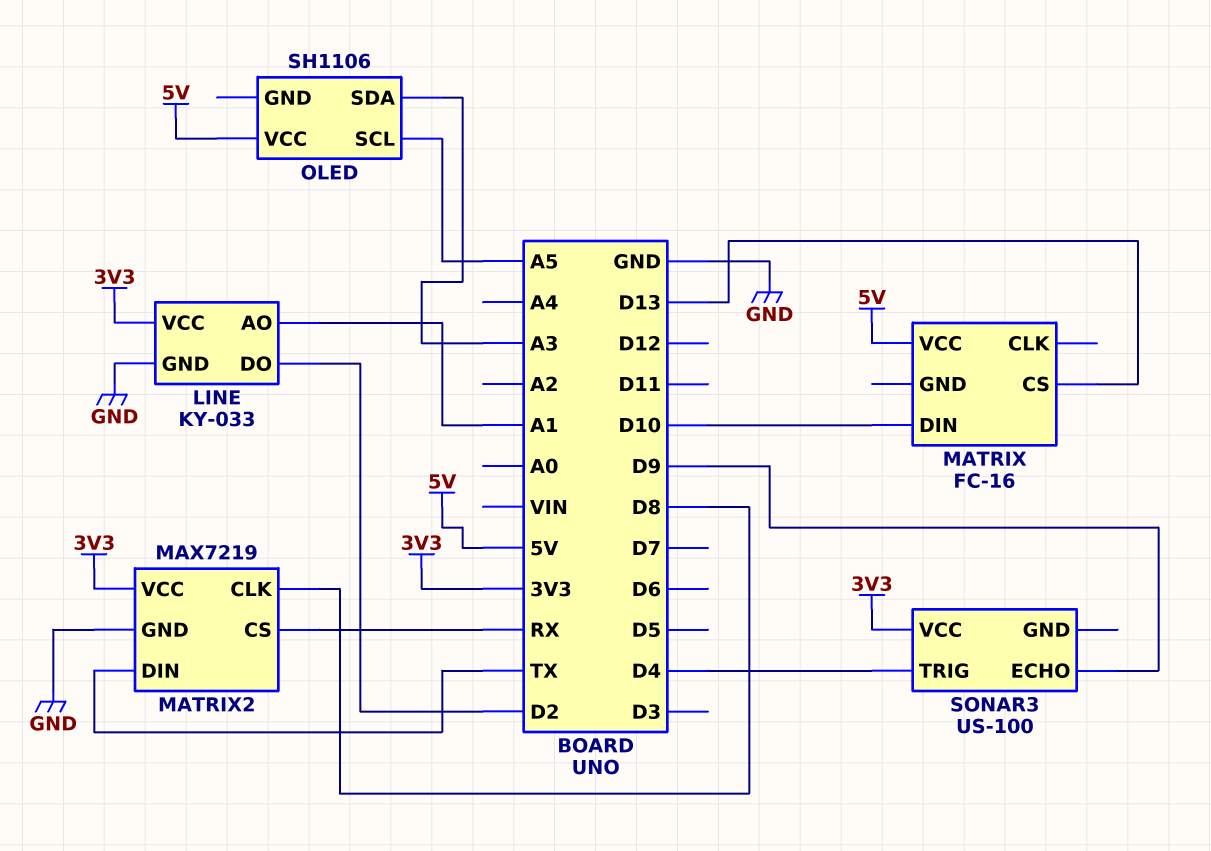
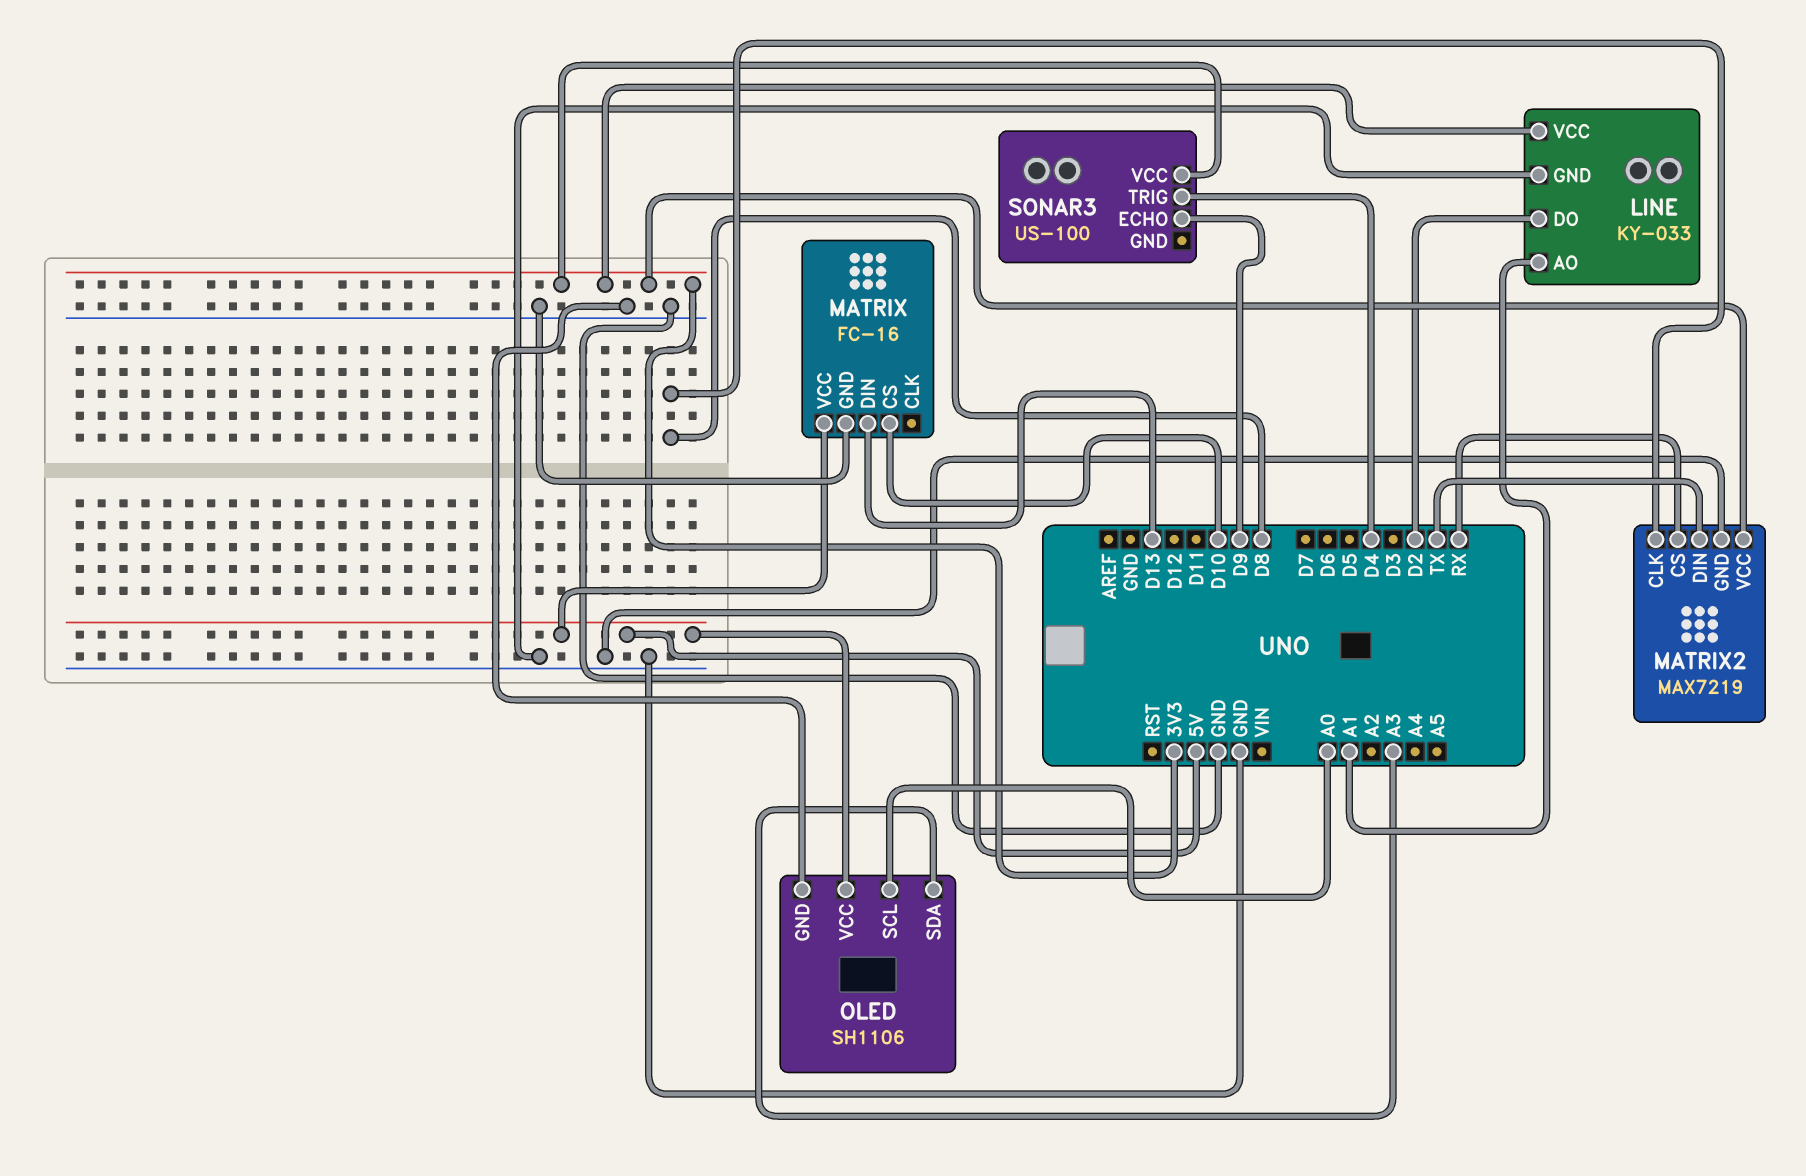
MATRIX pin CS: D13 -> D10
MATRIX pin DIN: D10 -> D13
MATRIX pin GND: none -> GND
OLED pin GND: none -> GND
OLED pin SCL: A5 -> A0

